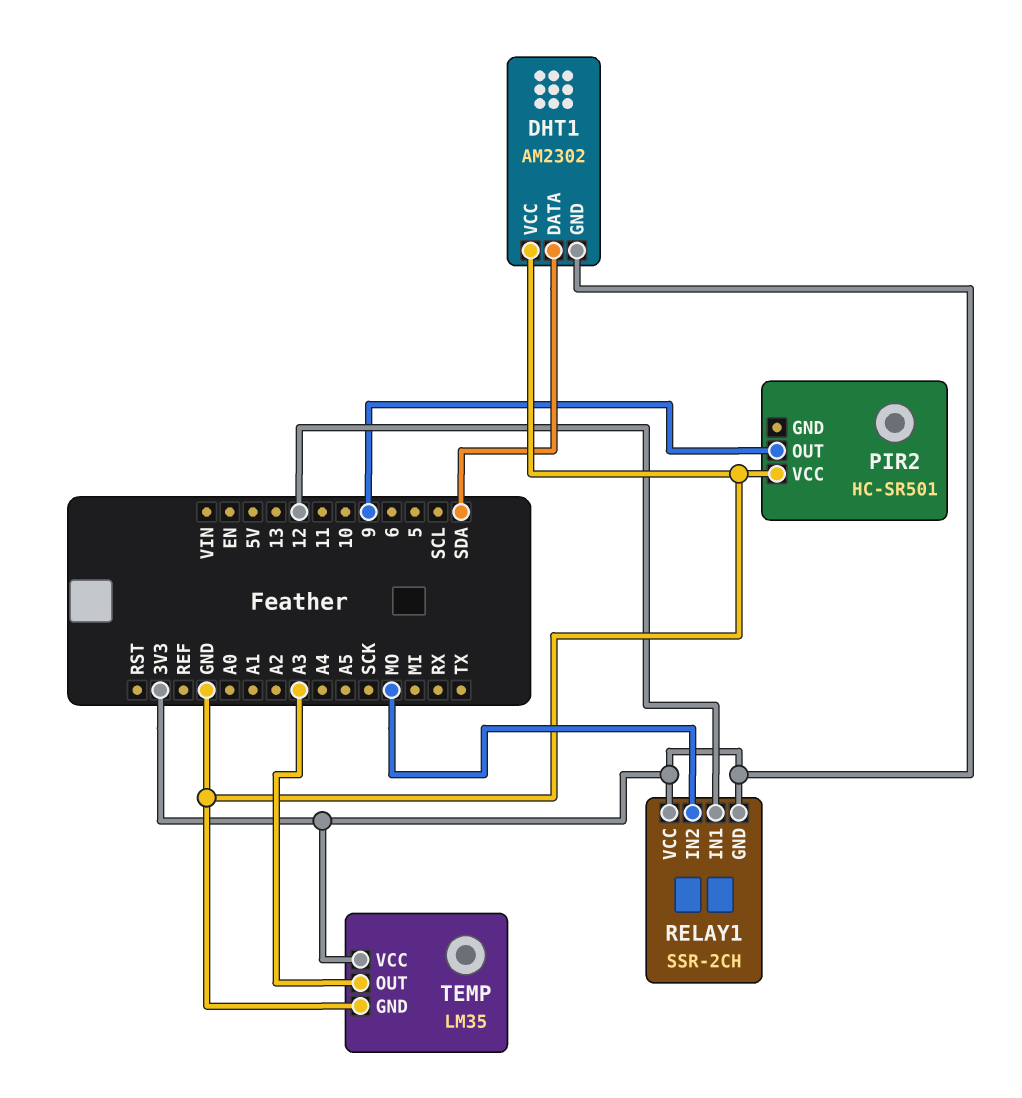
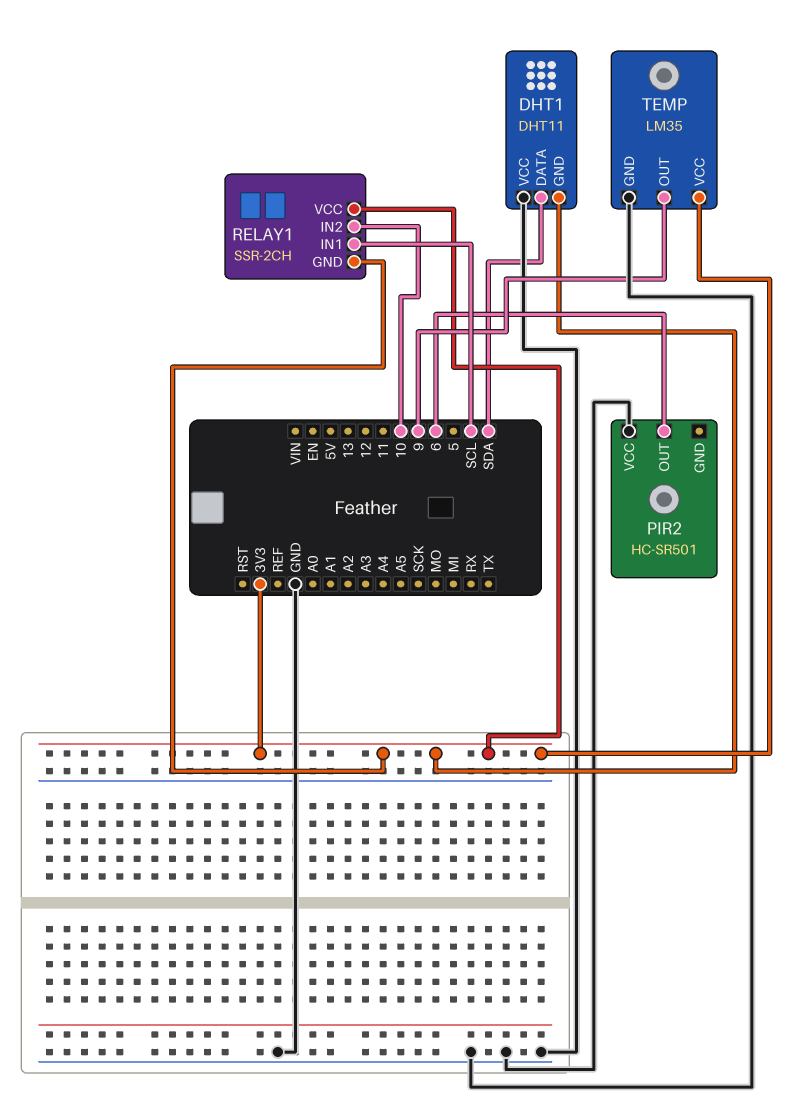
DHT1: AM2302 -> DHT11
PIR2 pin OUT: 9 -> 6
RELAY1 pin IN1: 12 -> SCL
RELAY1 pin IN2: MO -> 10
TEMP pin OUT: A3 -> 9

